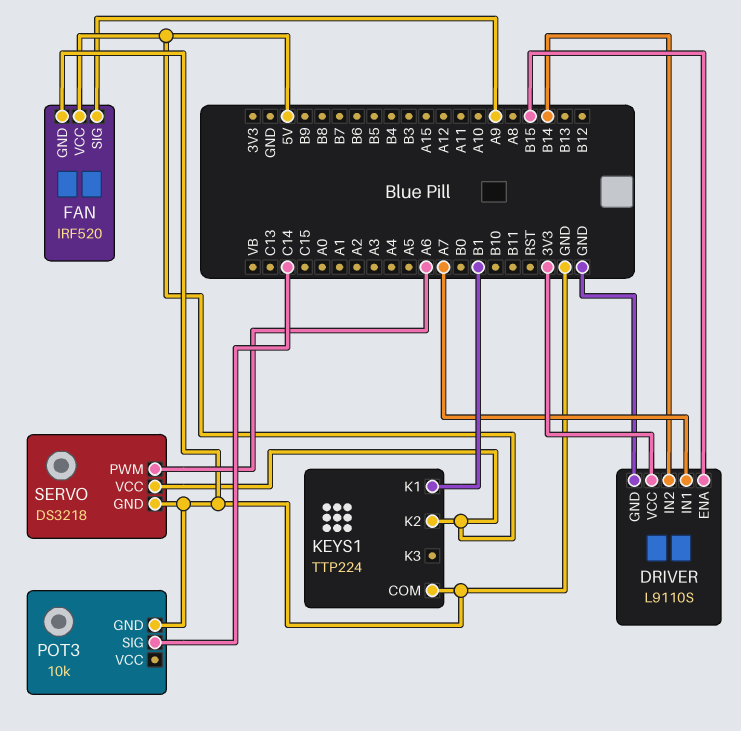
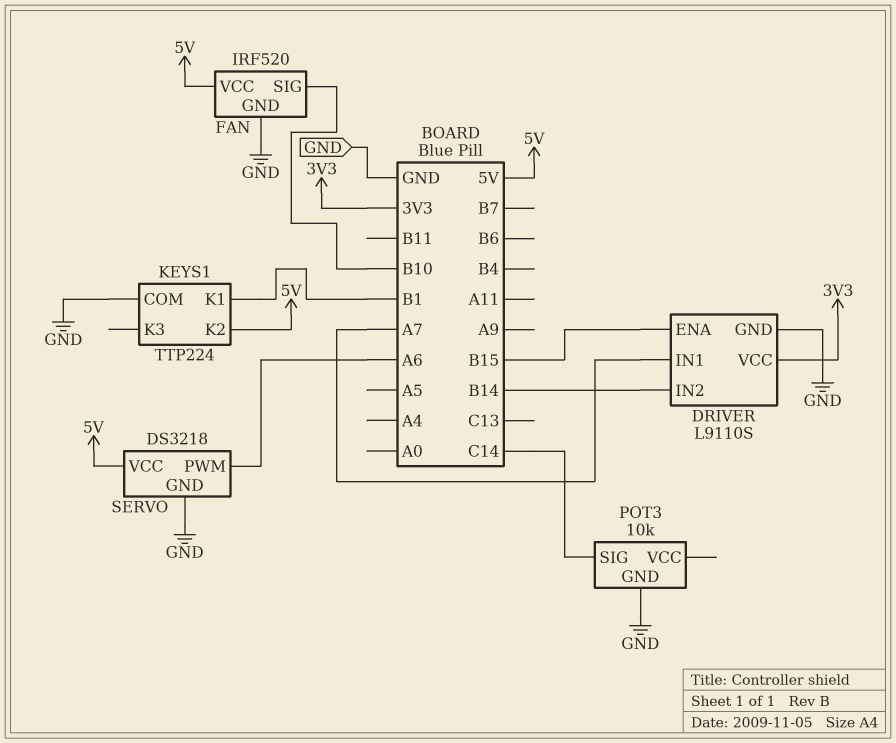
FAN pin SIG: A9 -> B10

